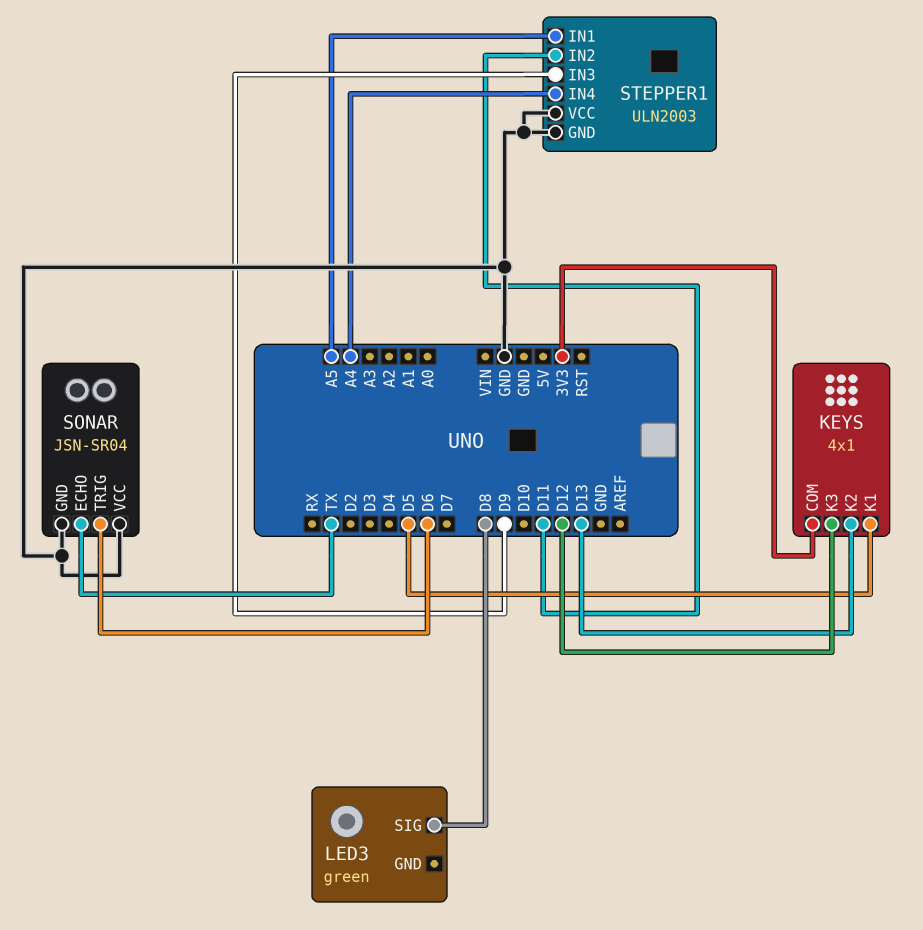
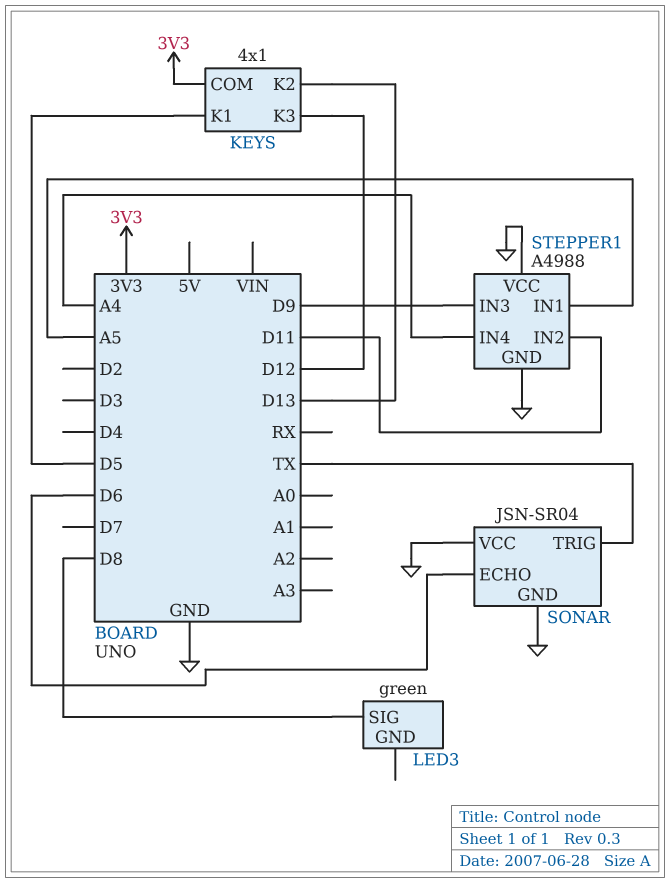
SONAR pin ECHO: TX -> D6
SONAR pin TRIG: D6 -> TX
STEPPER1: ULN2003 -> A4988

